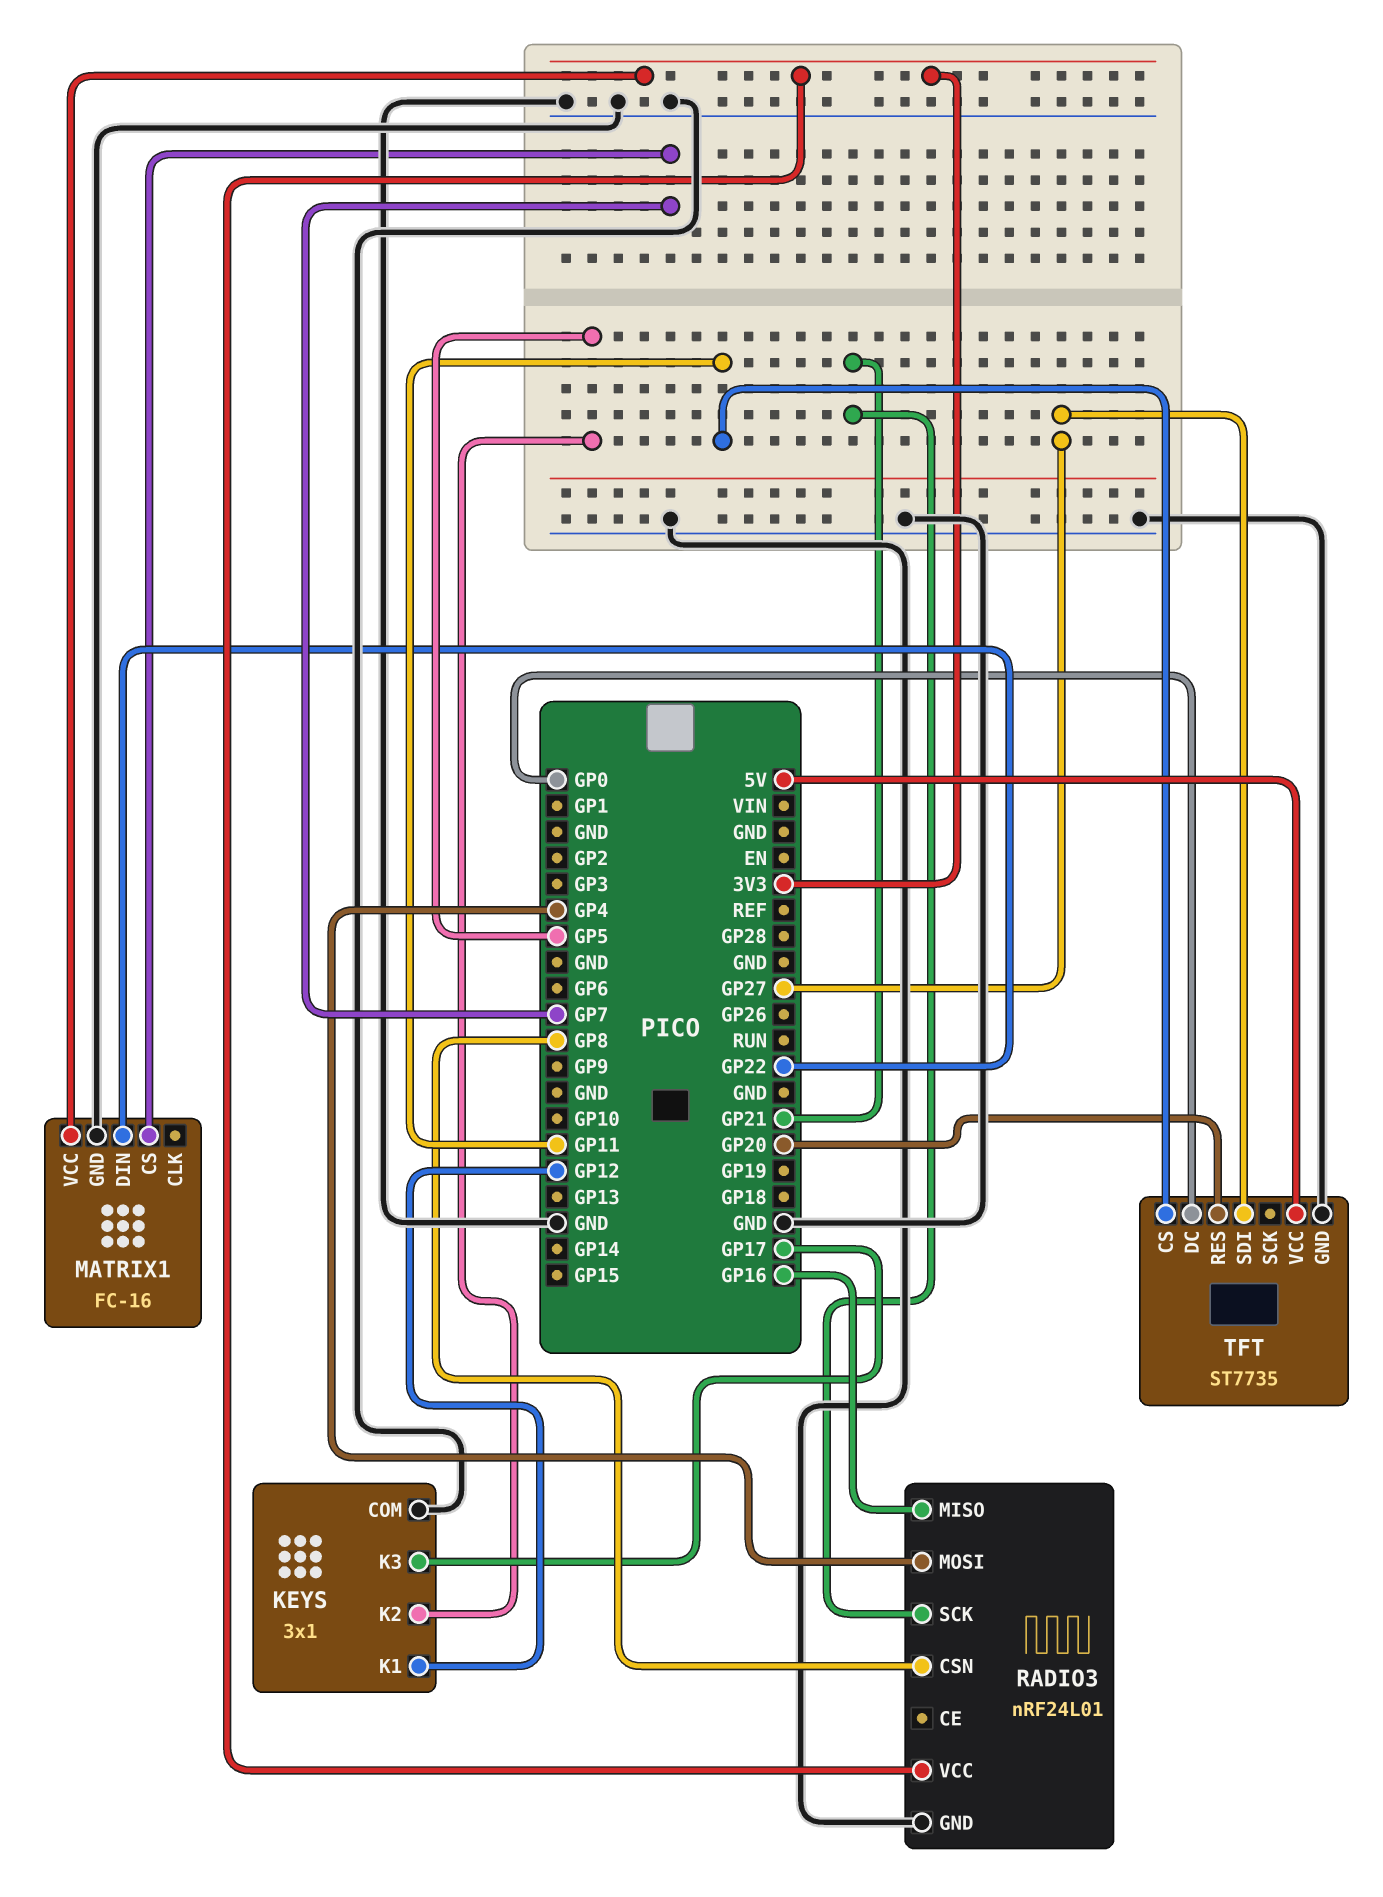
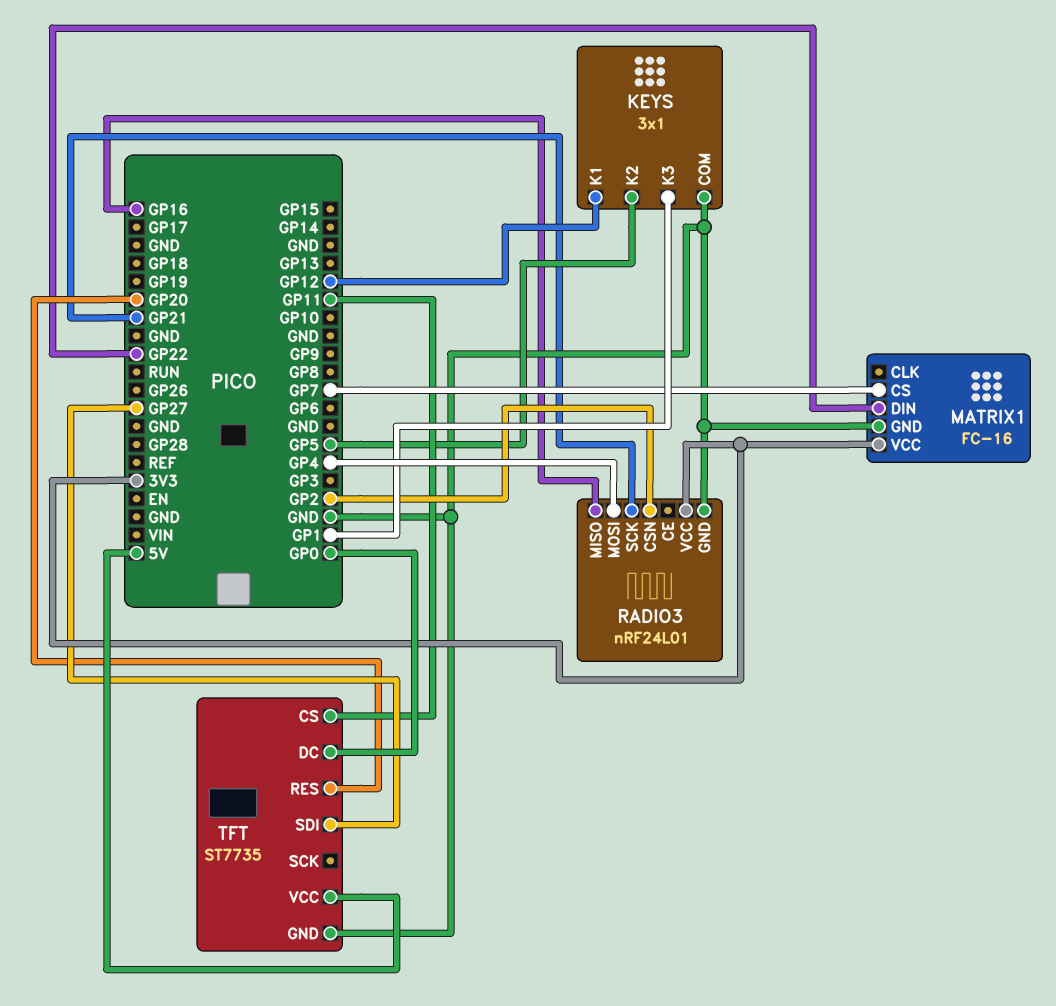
KEYS pin K3: GP17 -> GP1
RADIO3 pin CSN: GP8 -> GP2

